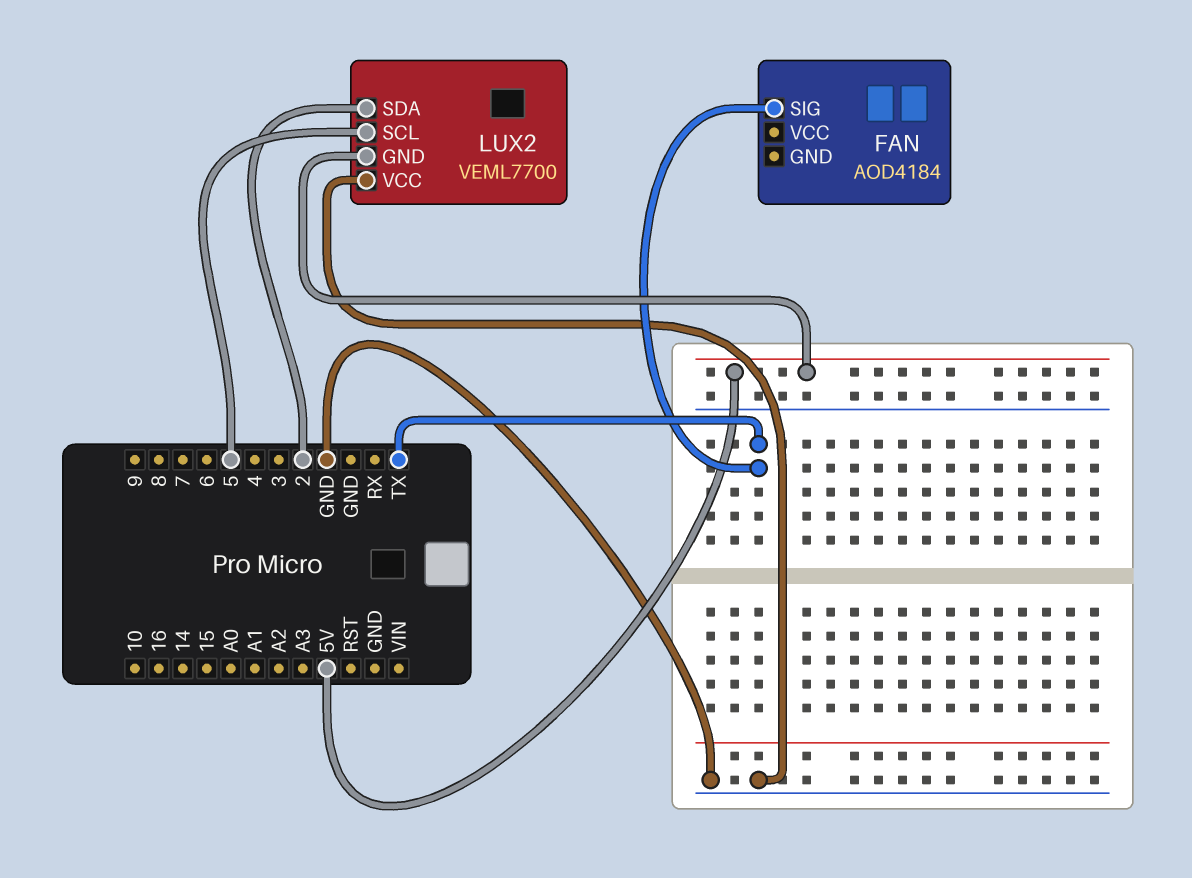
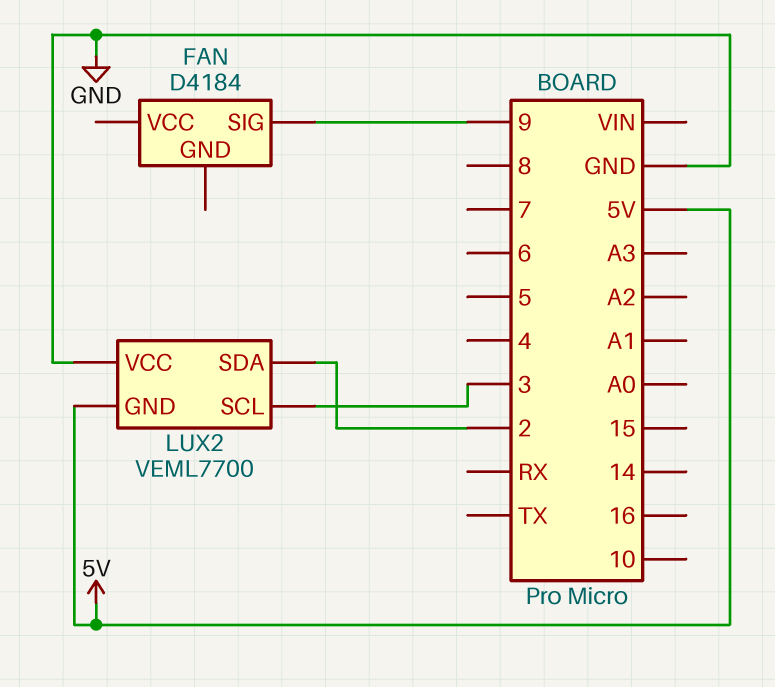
FAN: AOD4184 -> D4184
FAN pin SIG: TX -> 9
LUX2 pin SCL: 5 -> 3

